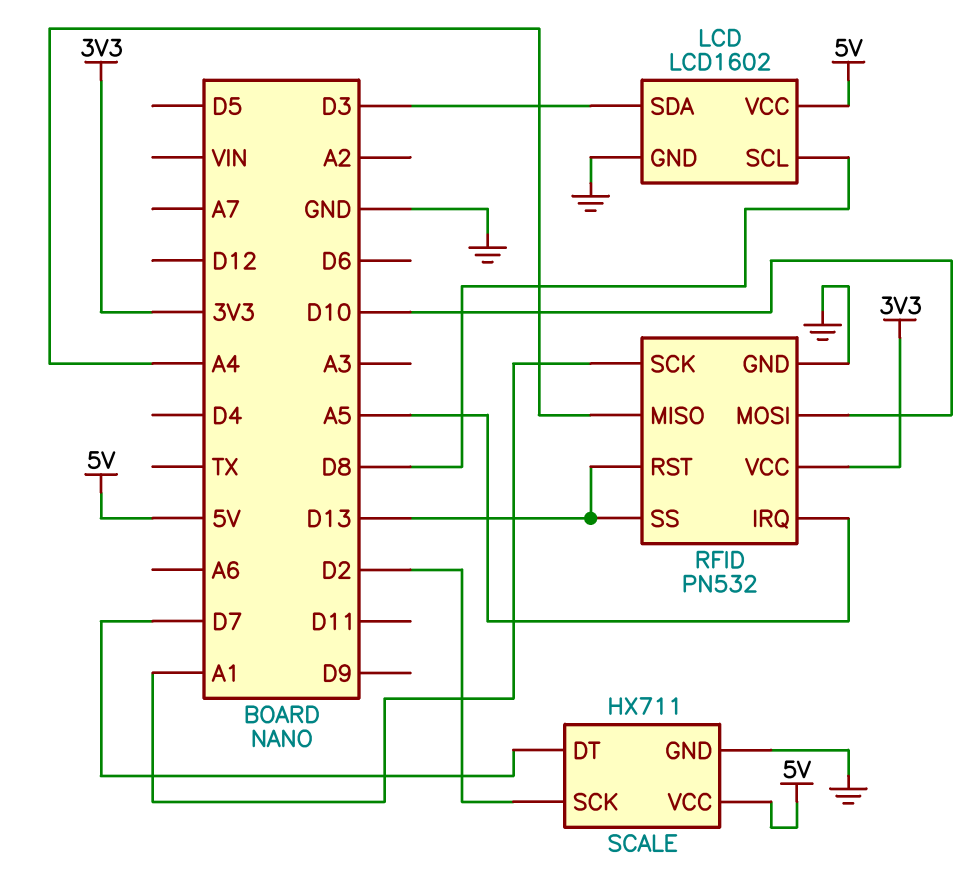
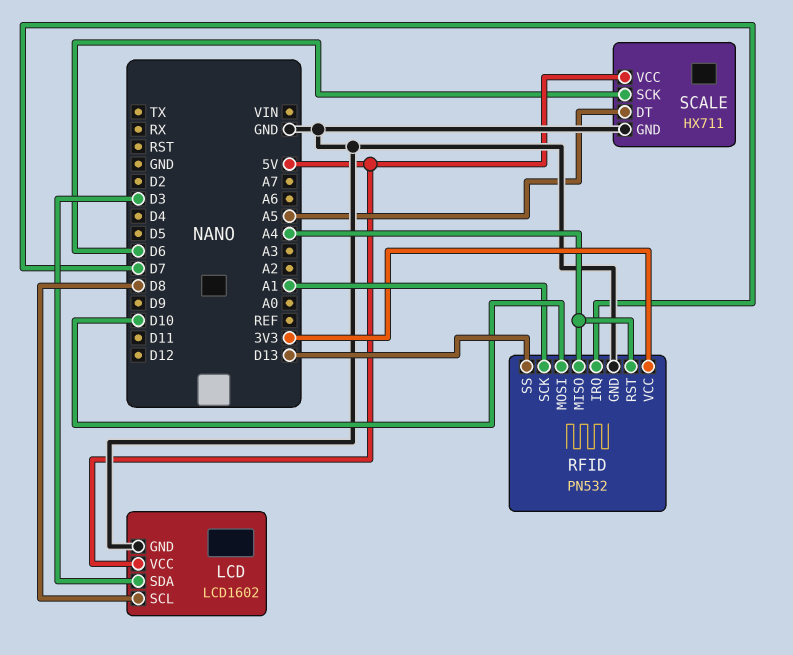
RFID pin IRQ: A5 -> D7
RFID pin RST: D13 -> A4
SCALE pin DT: D7 -> A5
SCALE pin SCK: D2 -> D6

